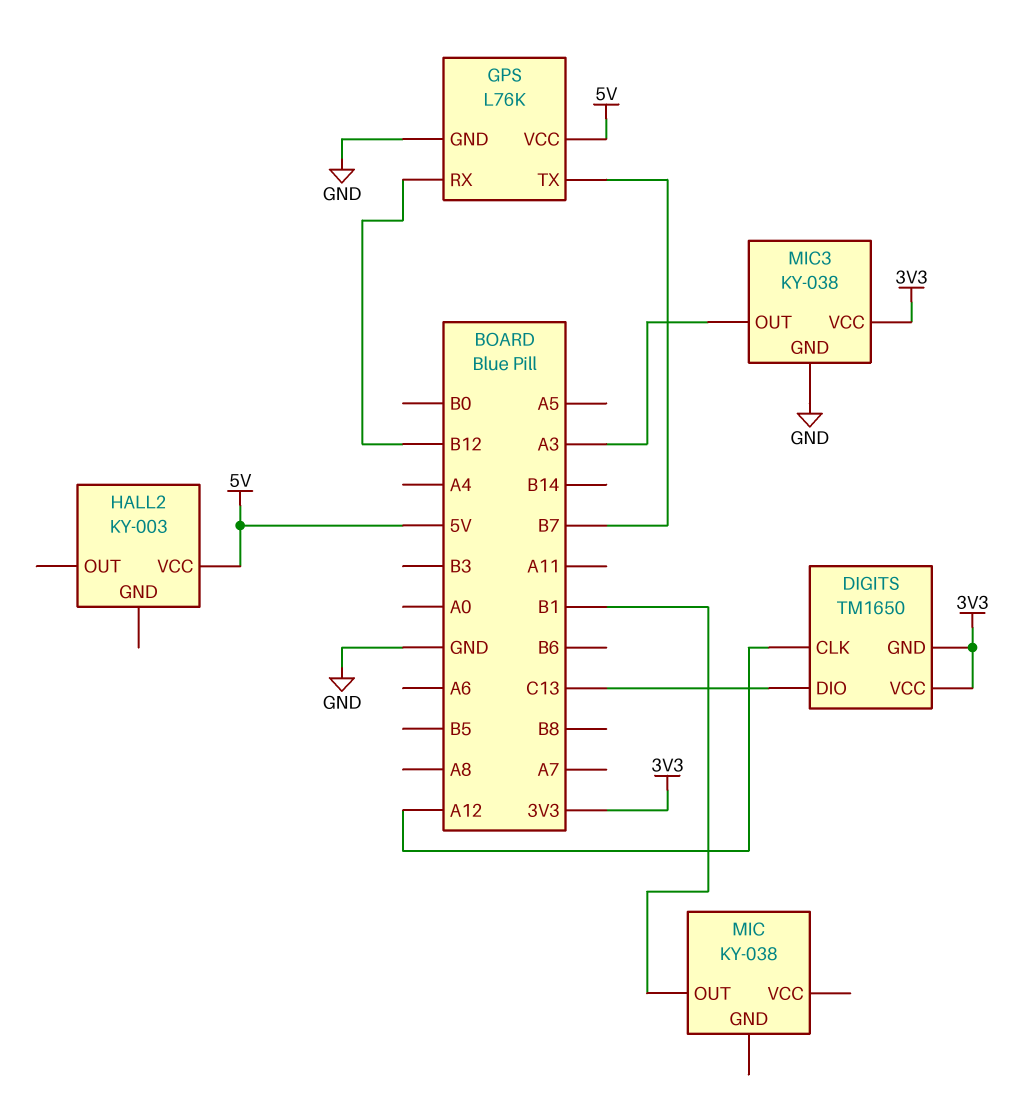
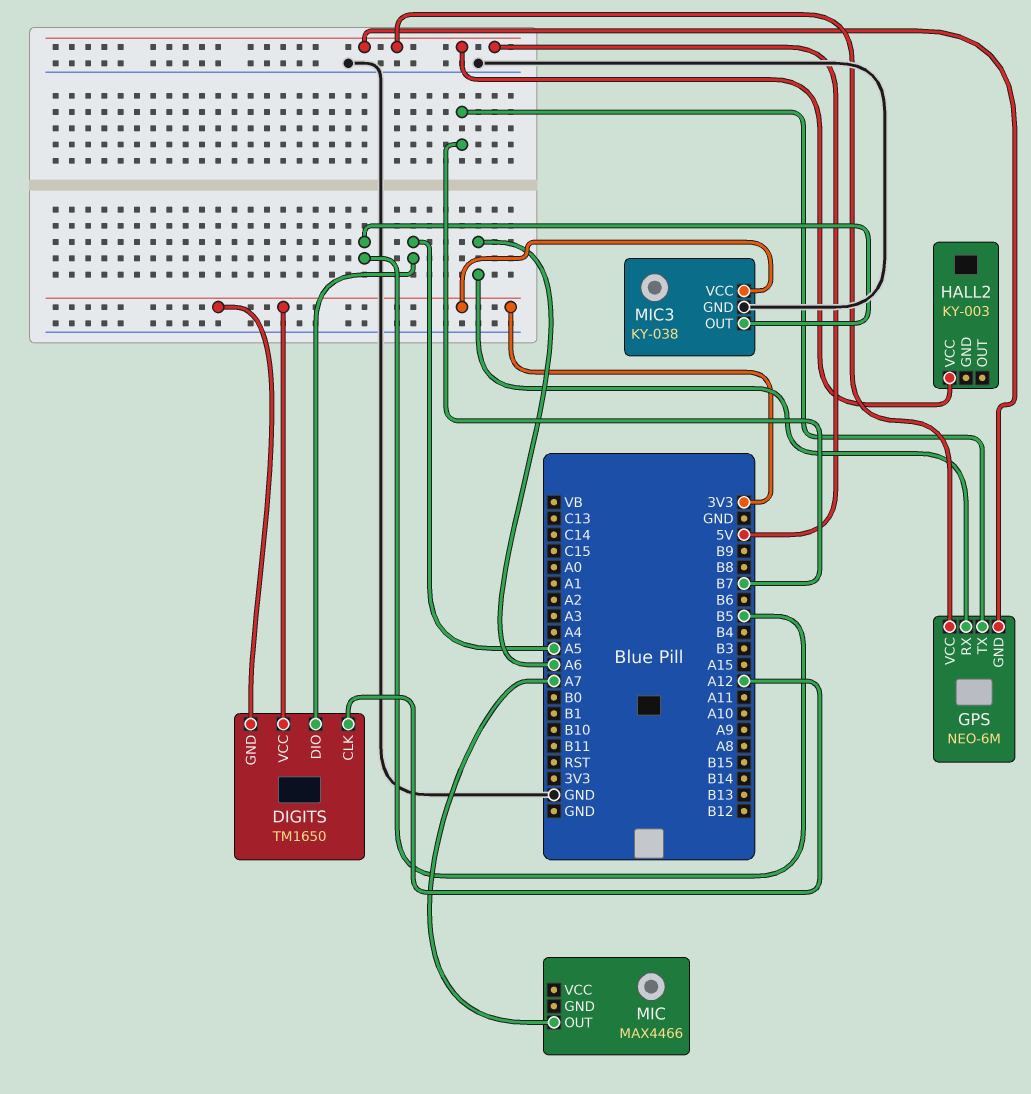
DIGITS pin DIO: C13 -> A5
GPS: L76K -> NEO-6M
GPS pin GND: GND -> 5V
GPS pin RX: B12 -> A6
MIC: KY-038 -> MAX4466
MIC pin OUT: B1 -> A7
MIC3 pin OUT: A3 -> B5

